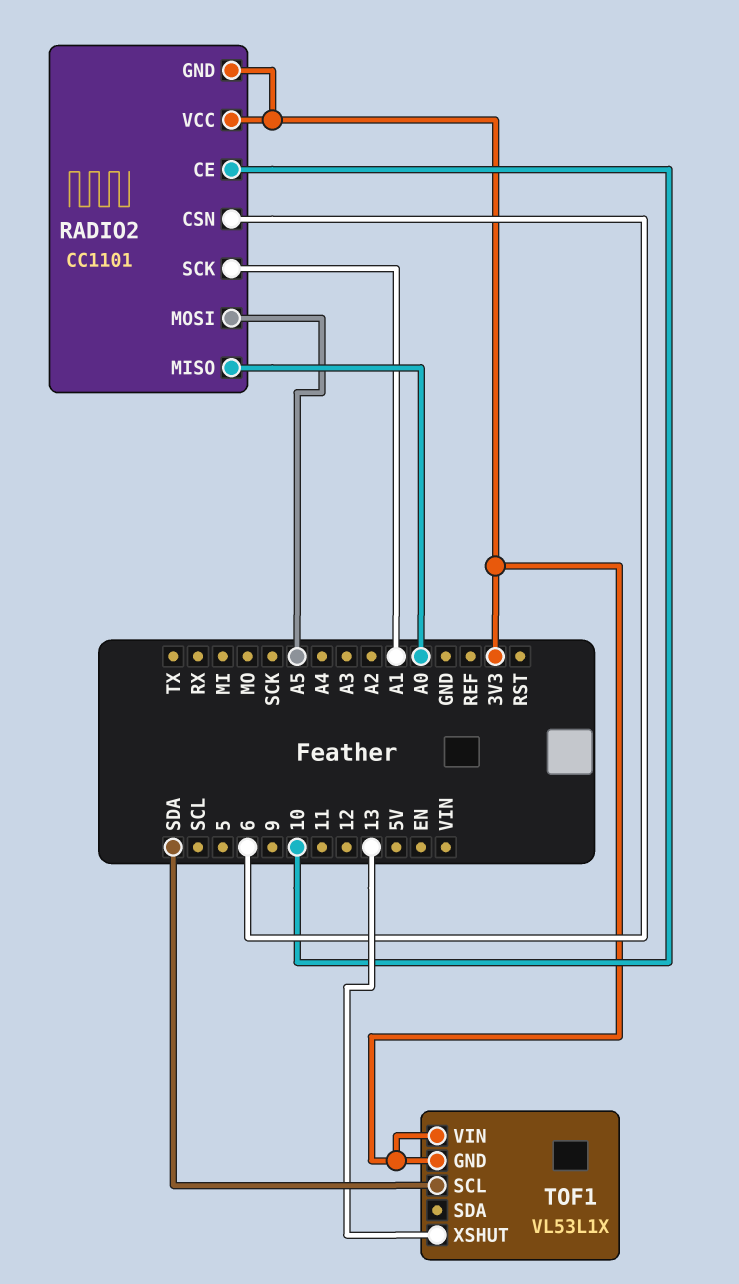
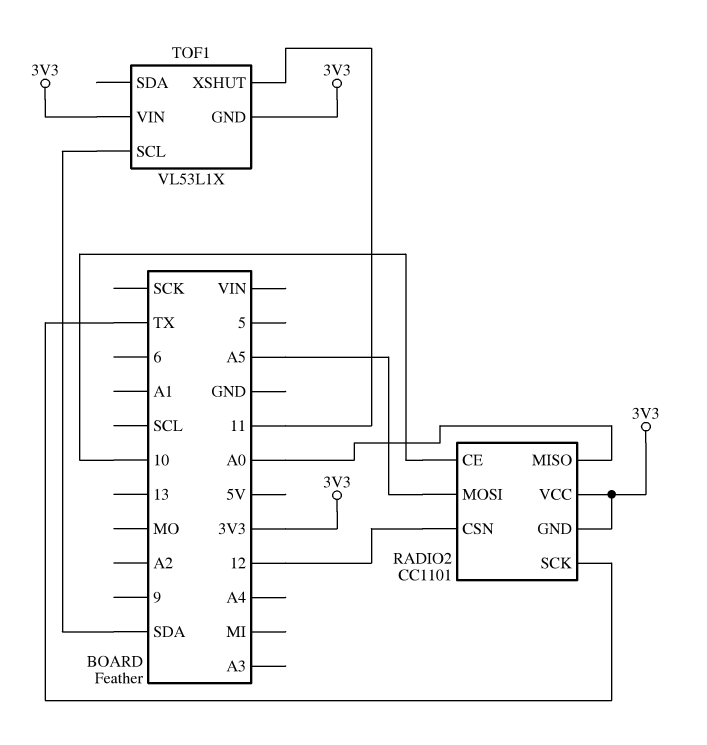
RADIO2 pin CSN: 6 -> 12
RADIO2 pin SCK: A1 -> TX
TOF1 pin XSHUT: 13 -> 11

